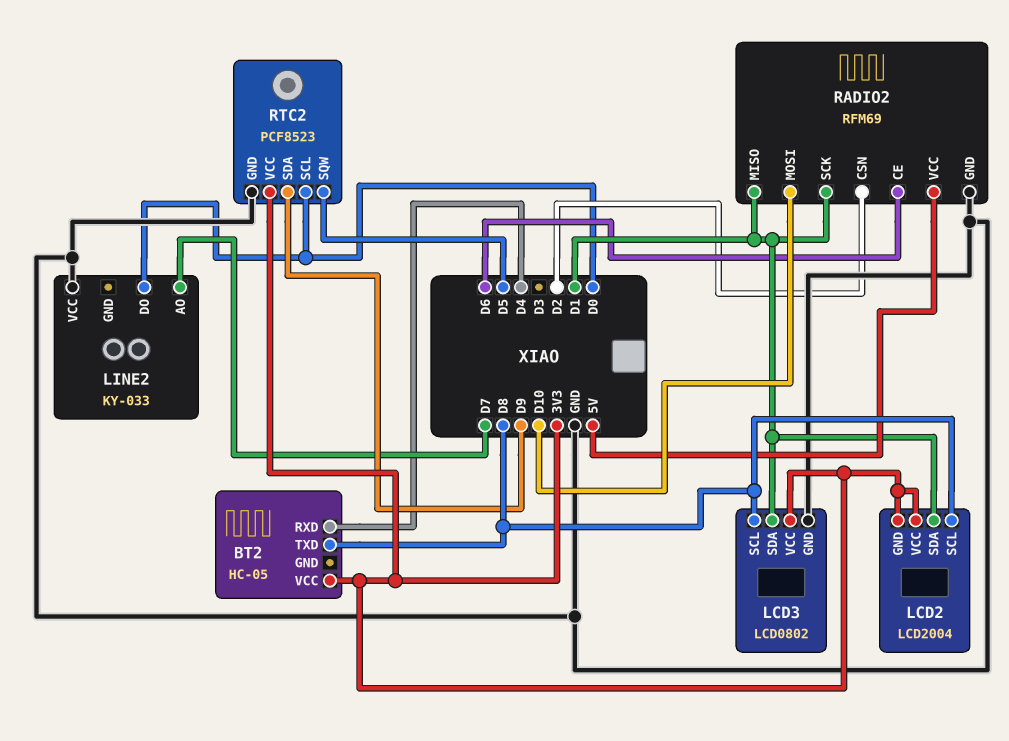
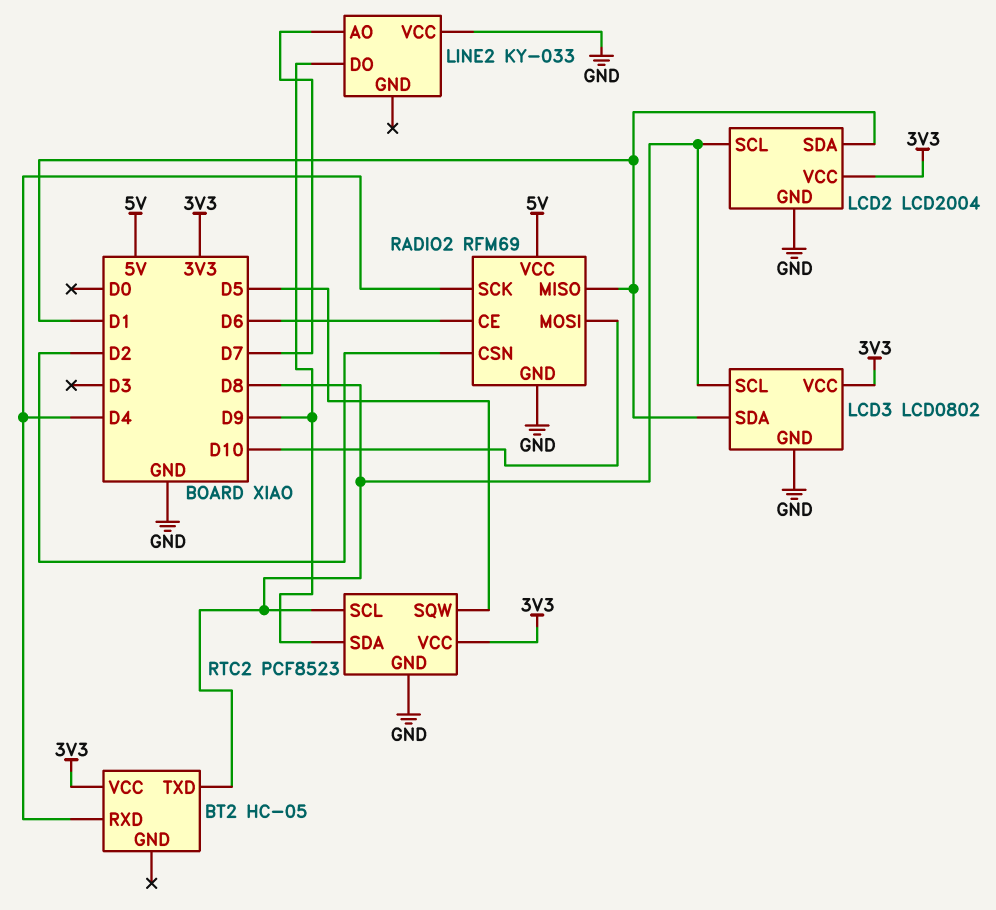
LCD2 pin GND: 3V3 -> GND
LINE2 pin DO: D0 -> D9
RADIO2 pin SCK: D1 -> D4
RTC2 pin SCL: D0 -> D8

